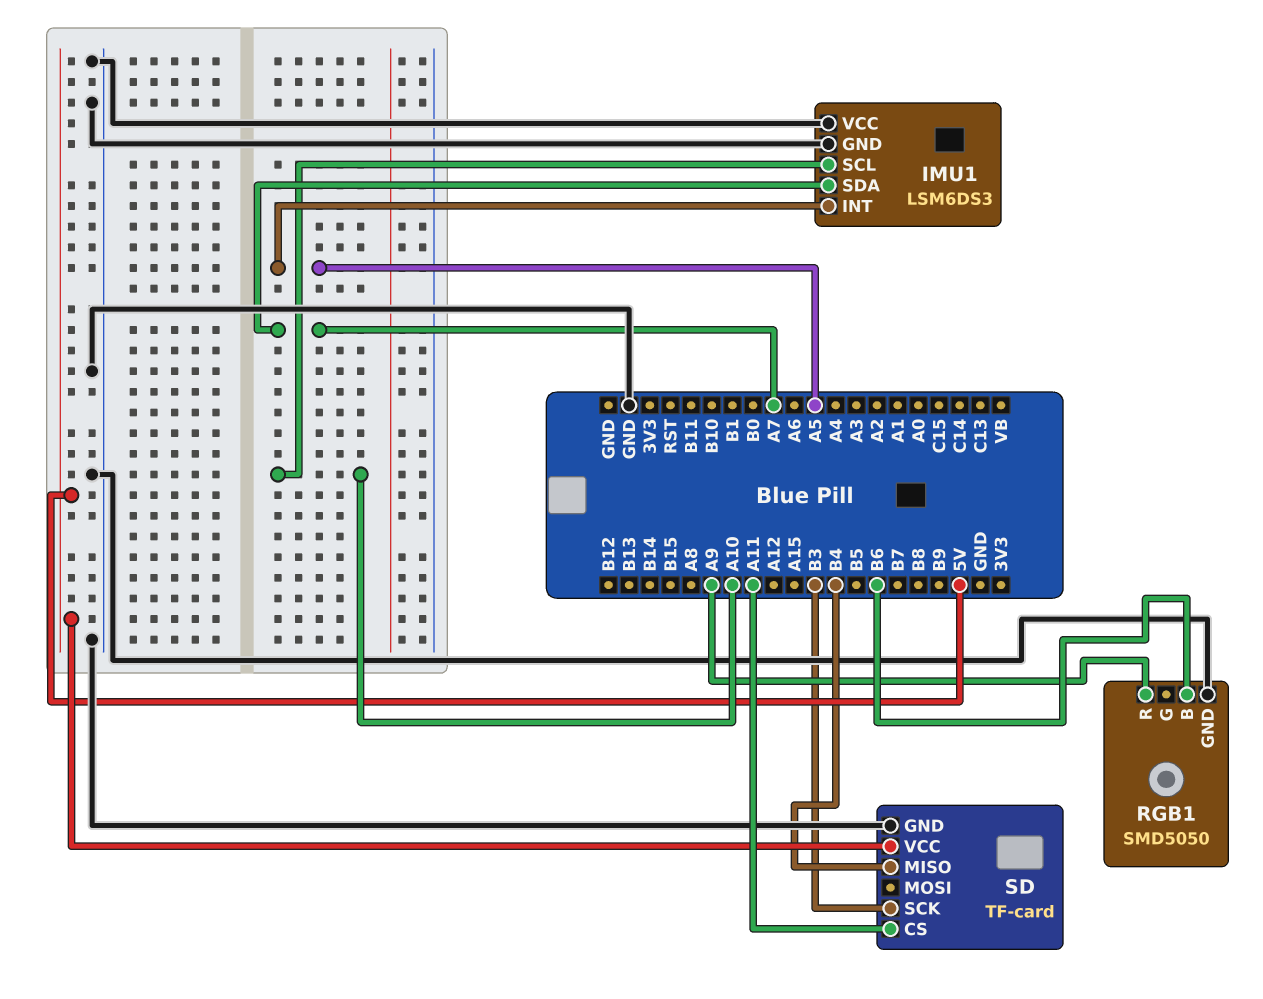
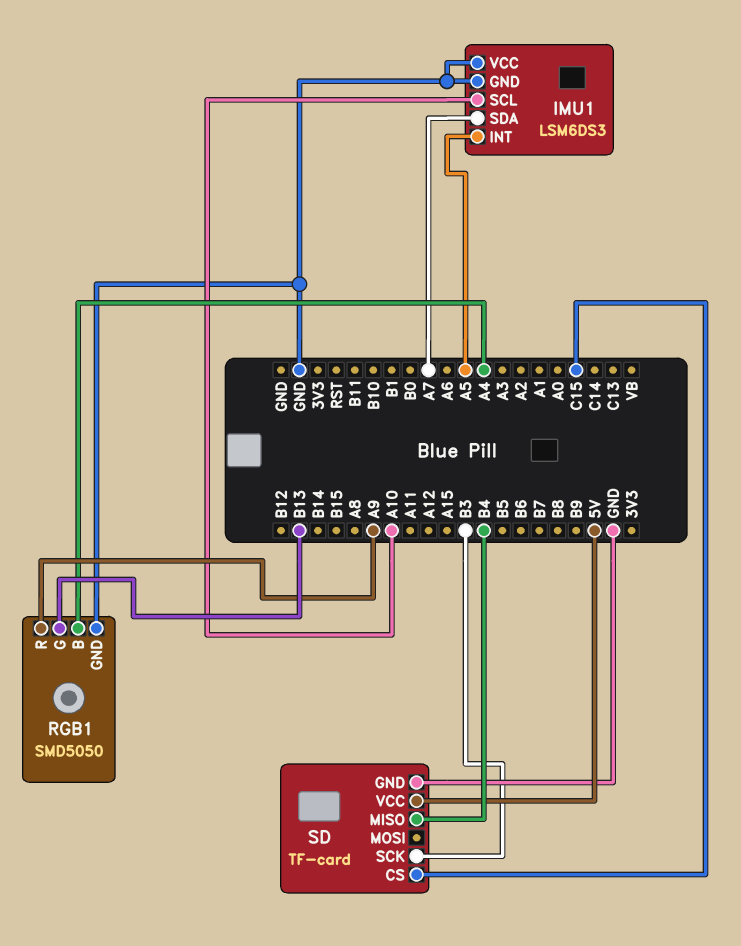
RGB1 pin B: B6 -> A4
RGB1 pin G: none -> B13
SD pin CS: A11 -> C15

